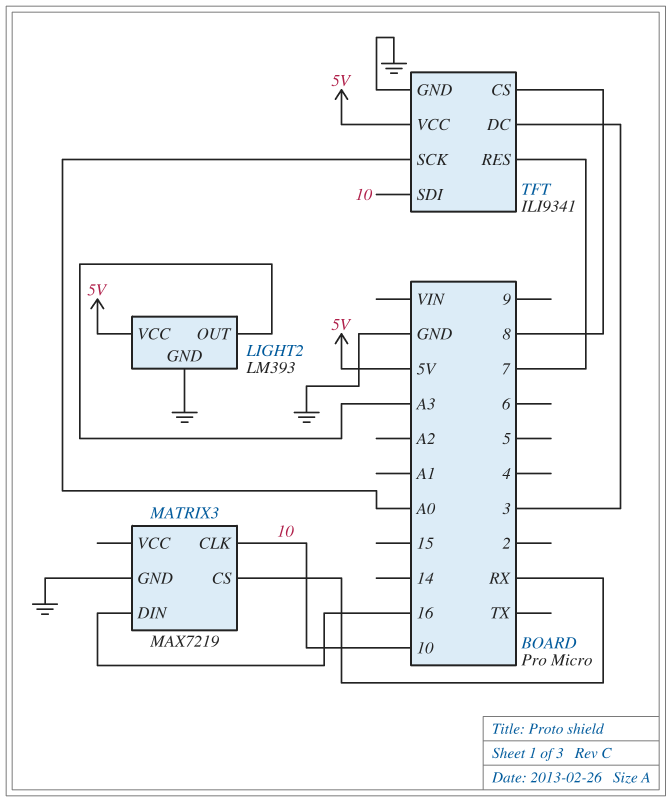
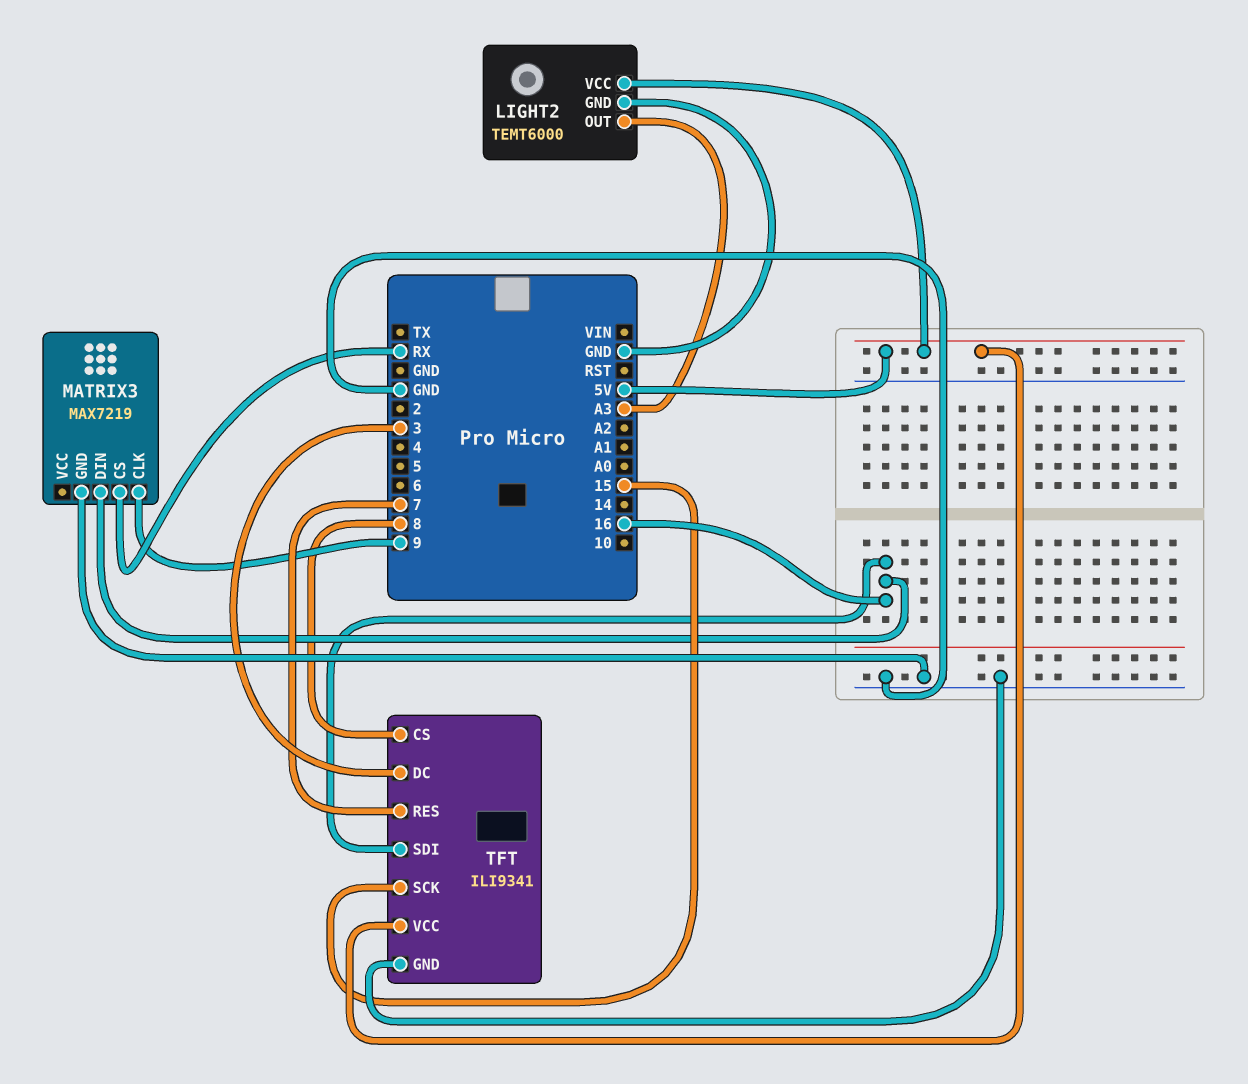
LIGHT2: LM393 -> TEMT6000
MATRIX3 pin CLK: 10 -> 9
TFT pin SCK: A0 -> 15
TFT pin SDI: 10 -> 16

